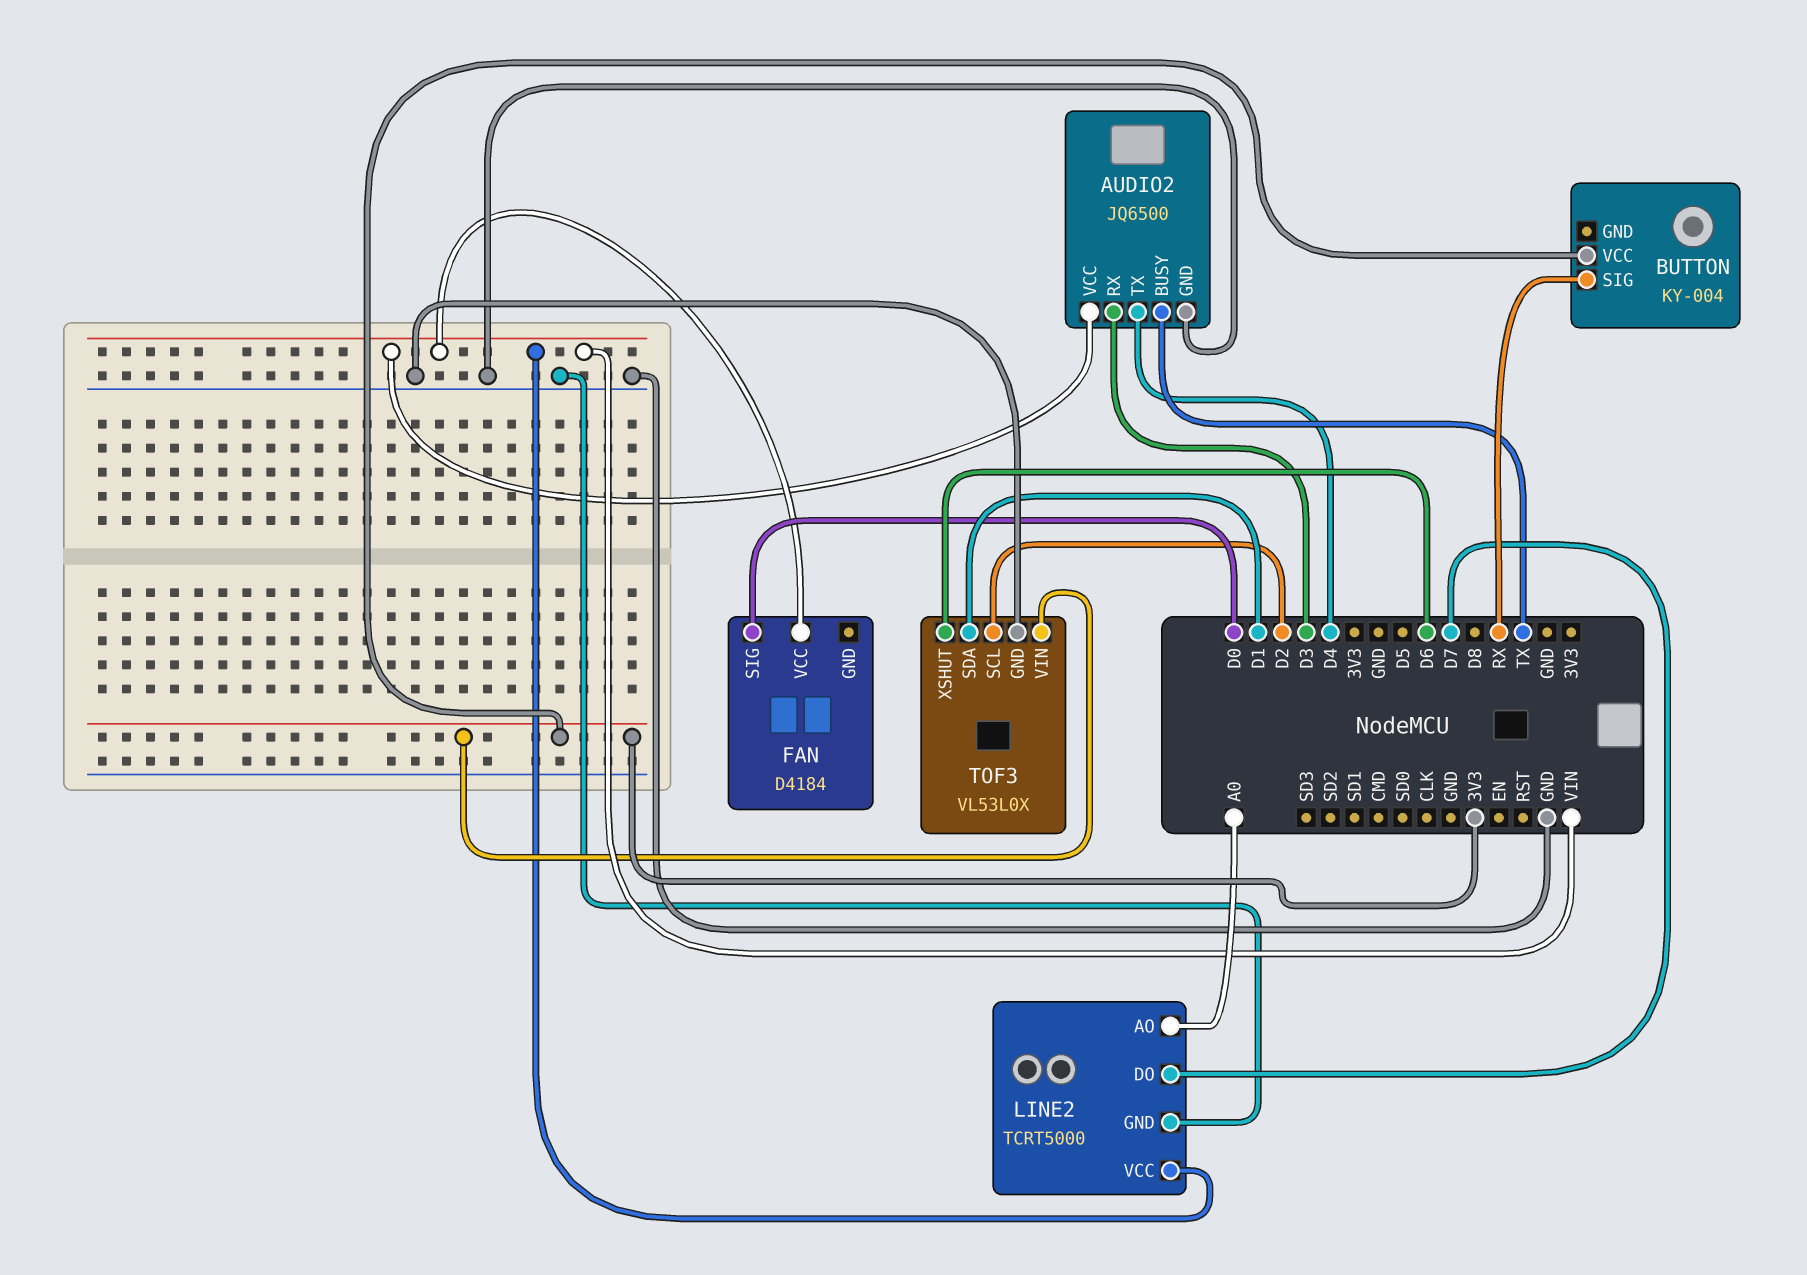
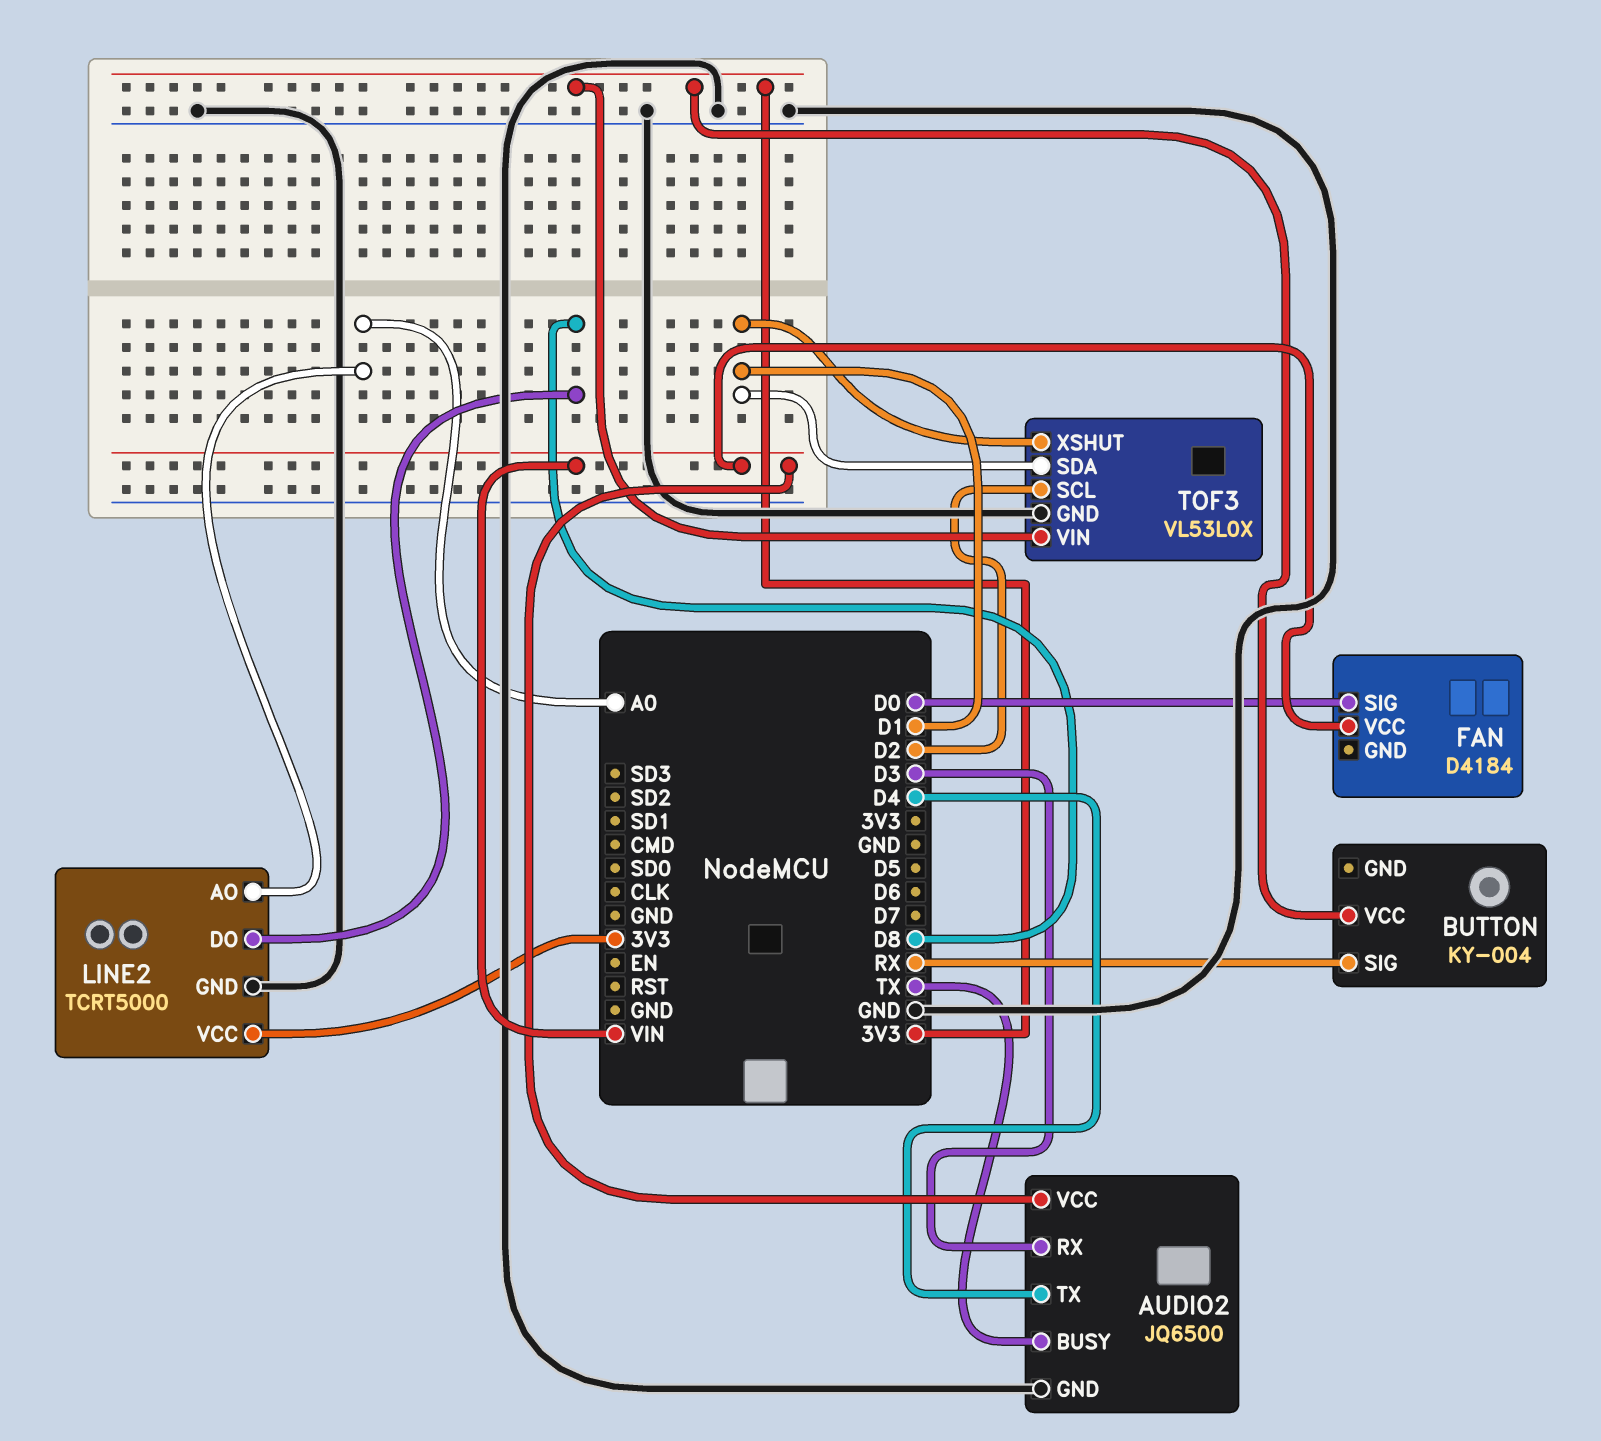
LINE2 pin DO: D7 -> D8
LINE2 pin VCC: VIN -> 3V3
TOF3 pin XSHUT: D6 -> D1

